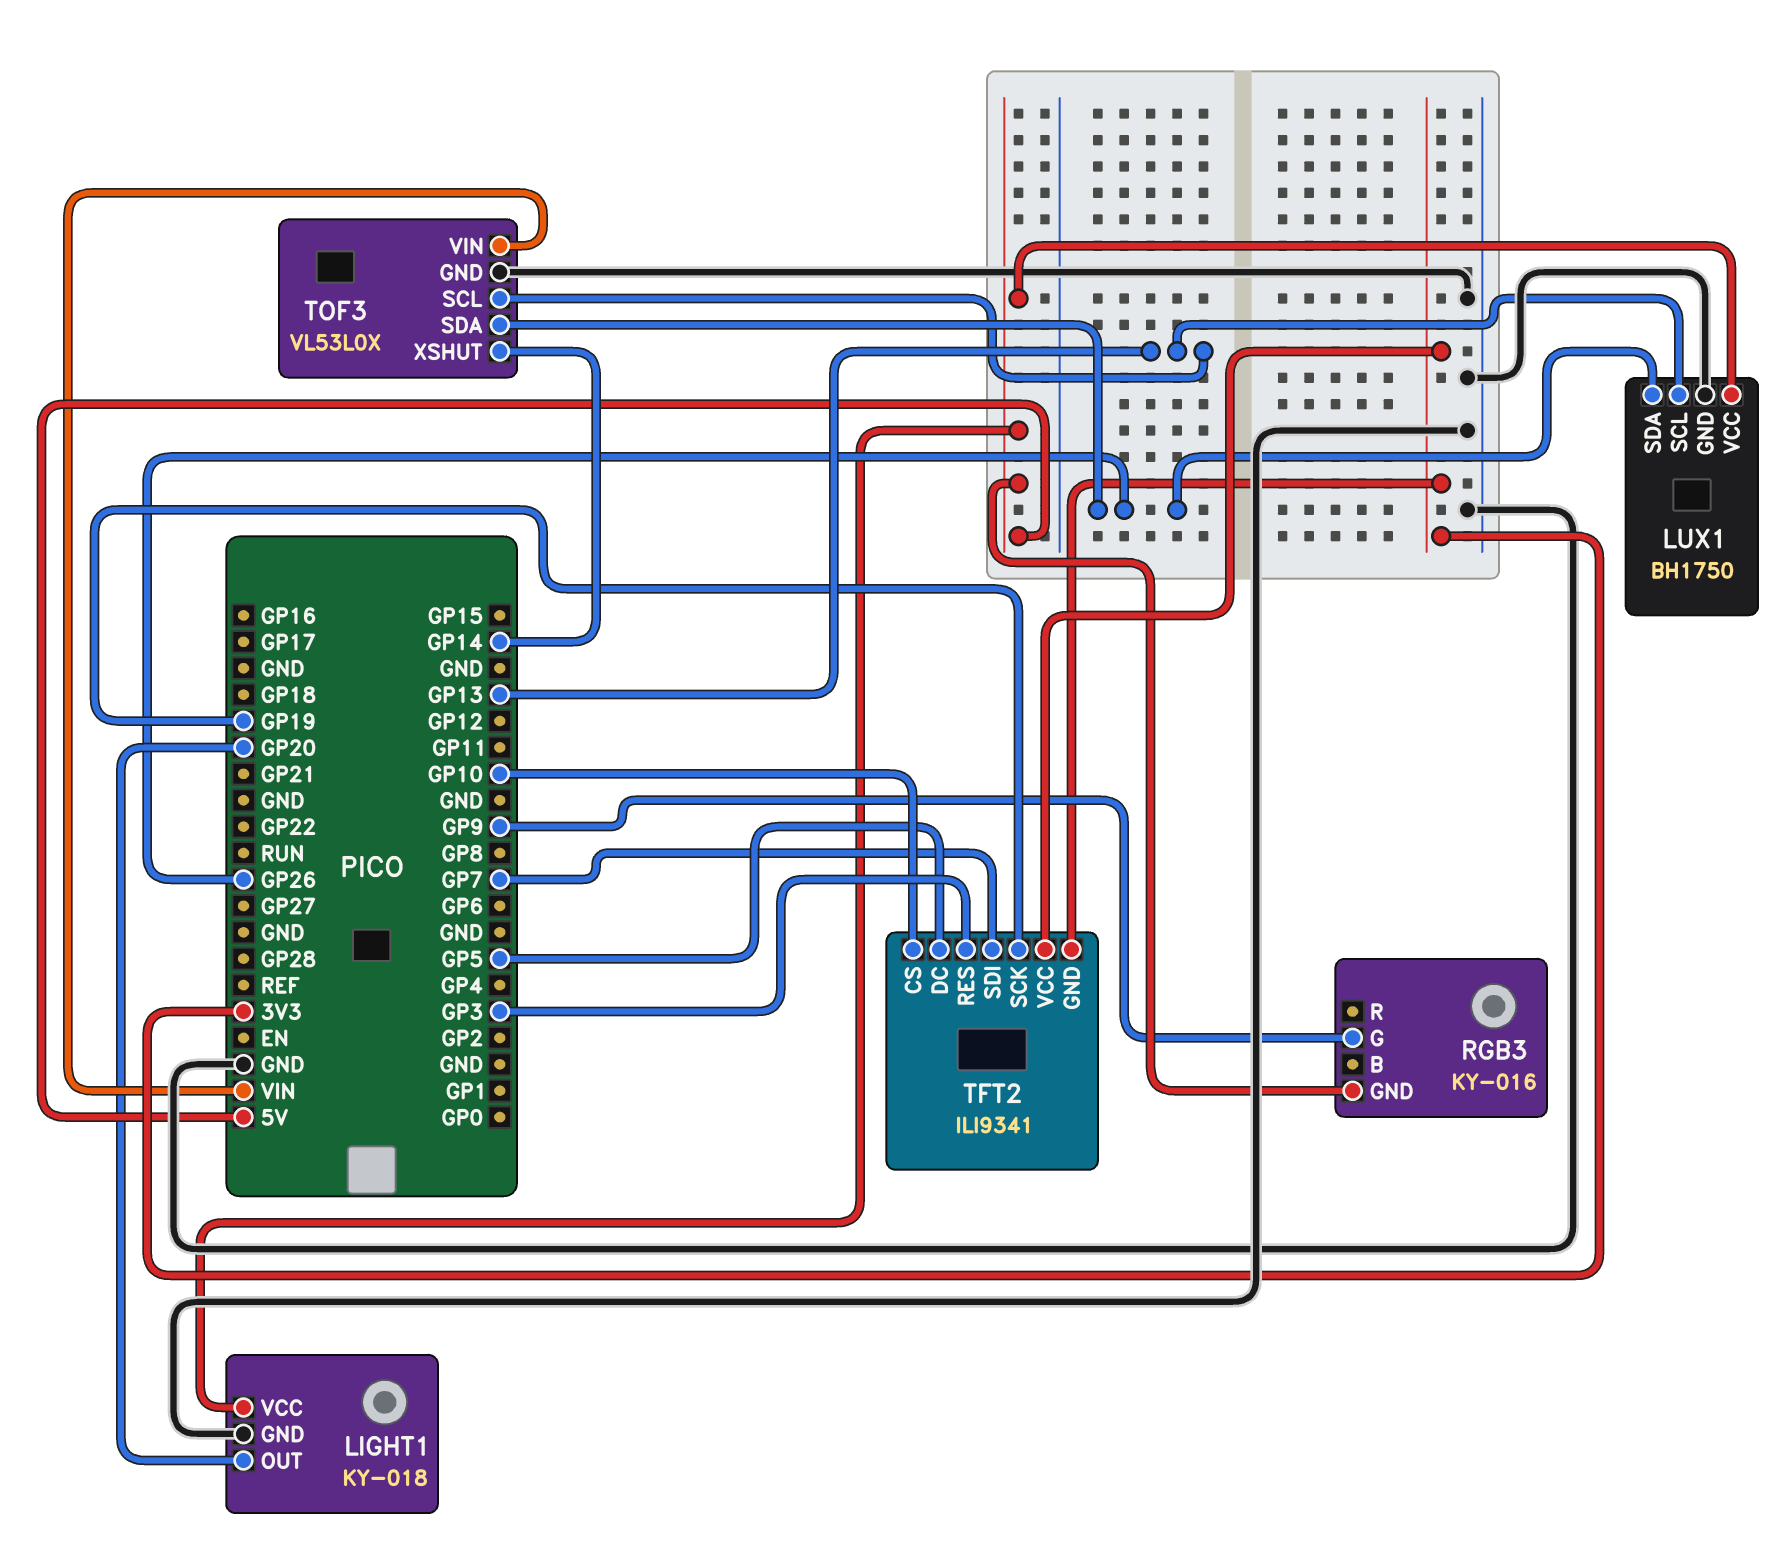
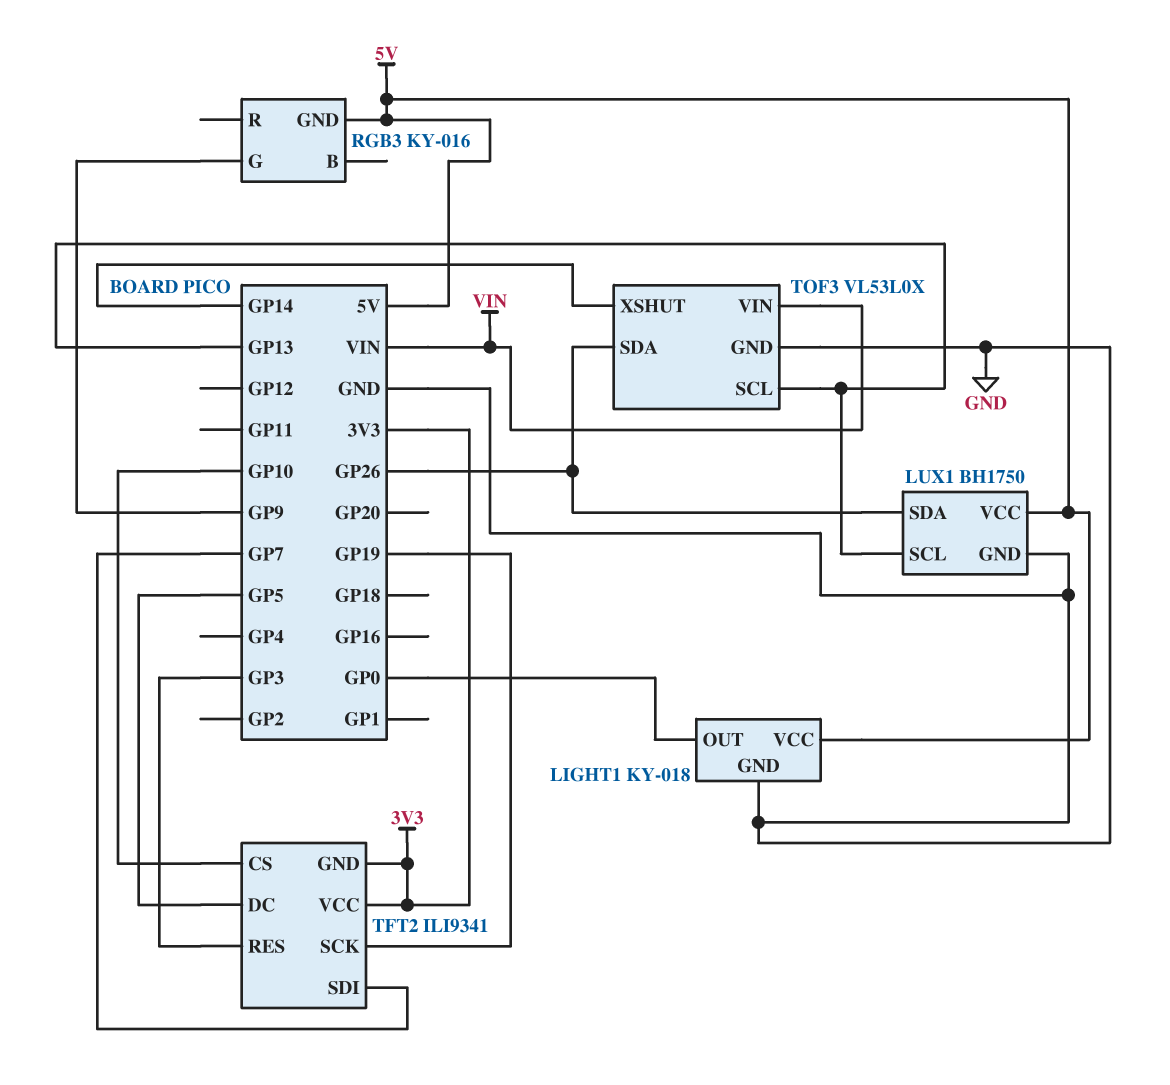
LIGHT1 pin OUT: GP20 -> GP0

